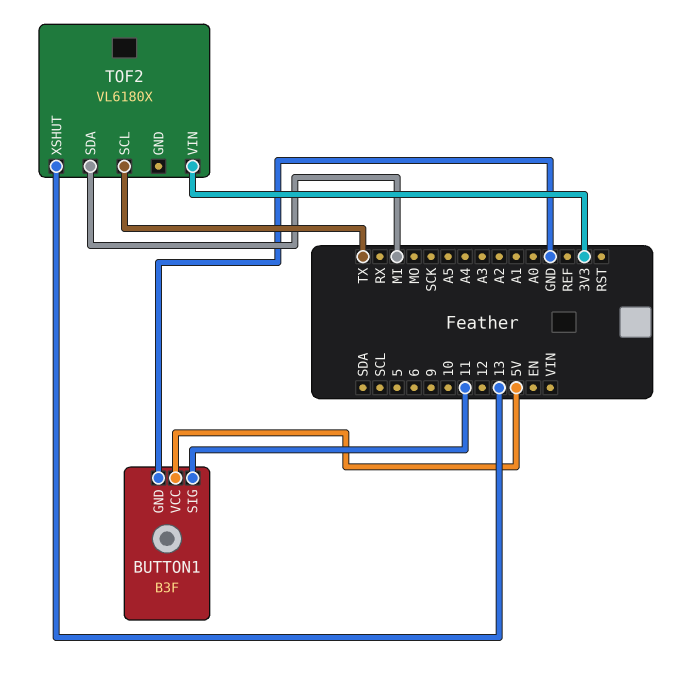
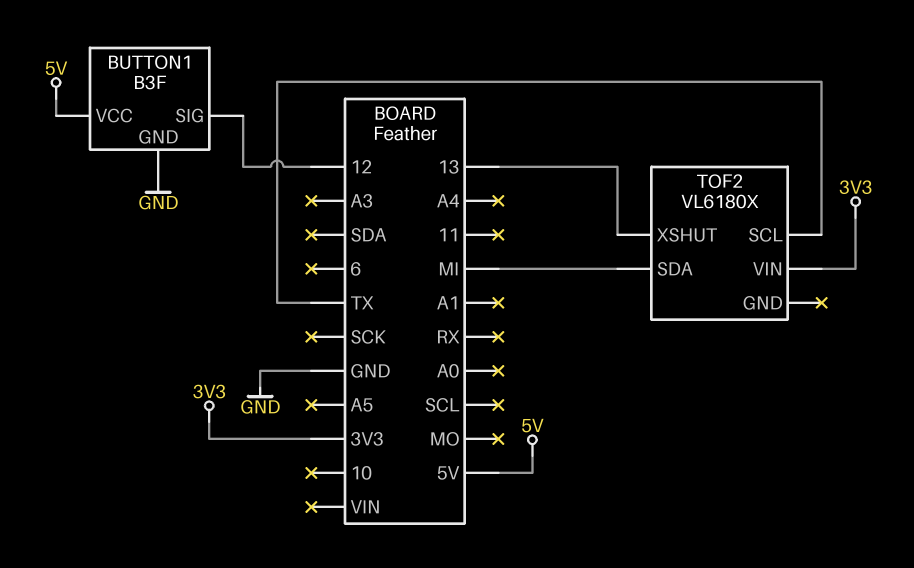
BUTTON1 pin SIG: 11 -> 12

